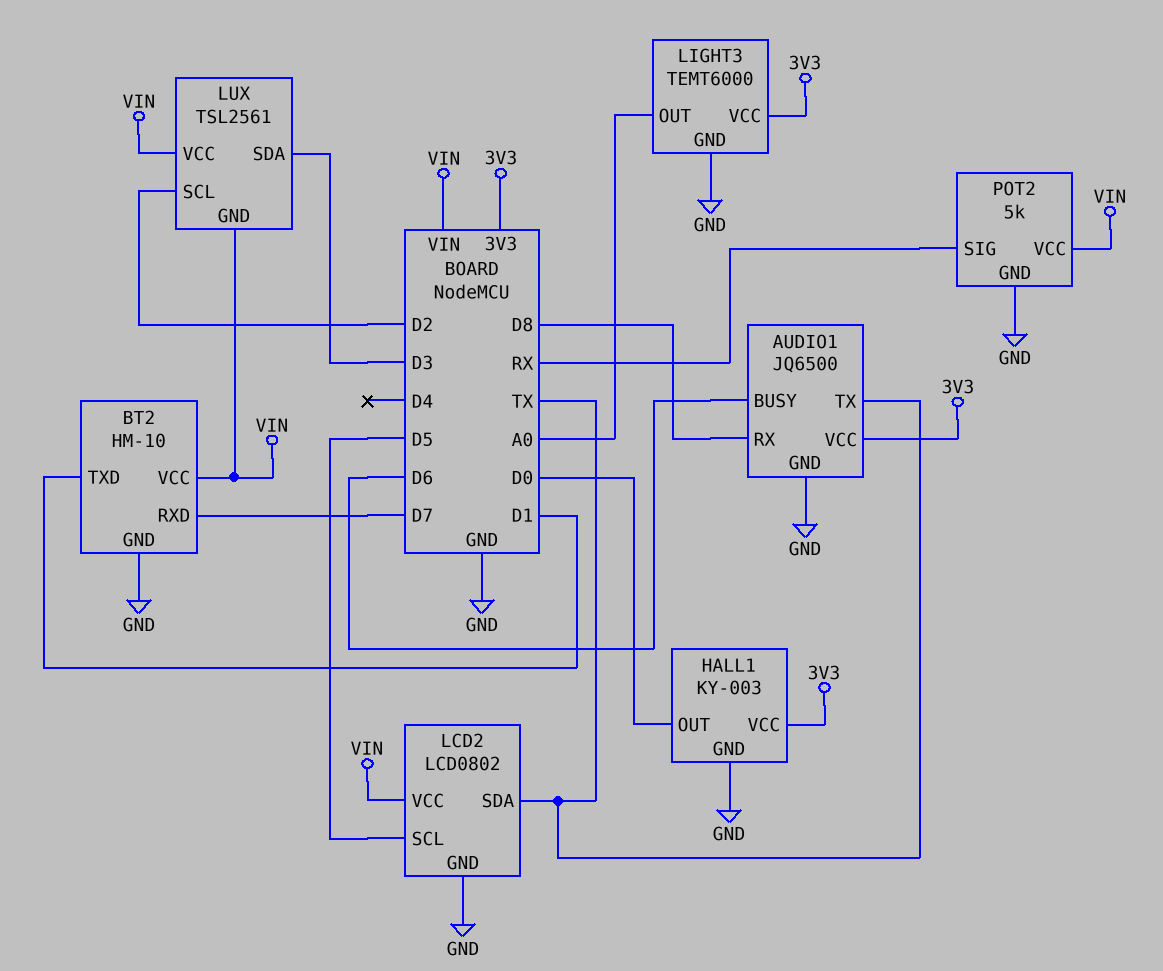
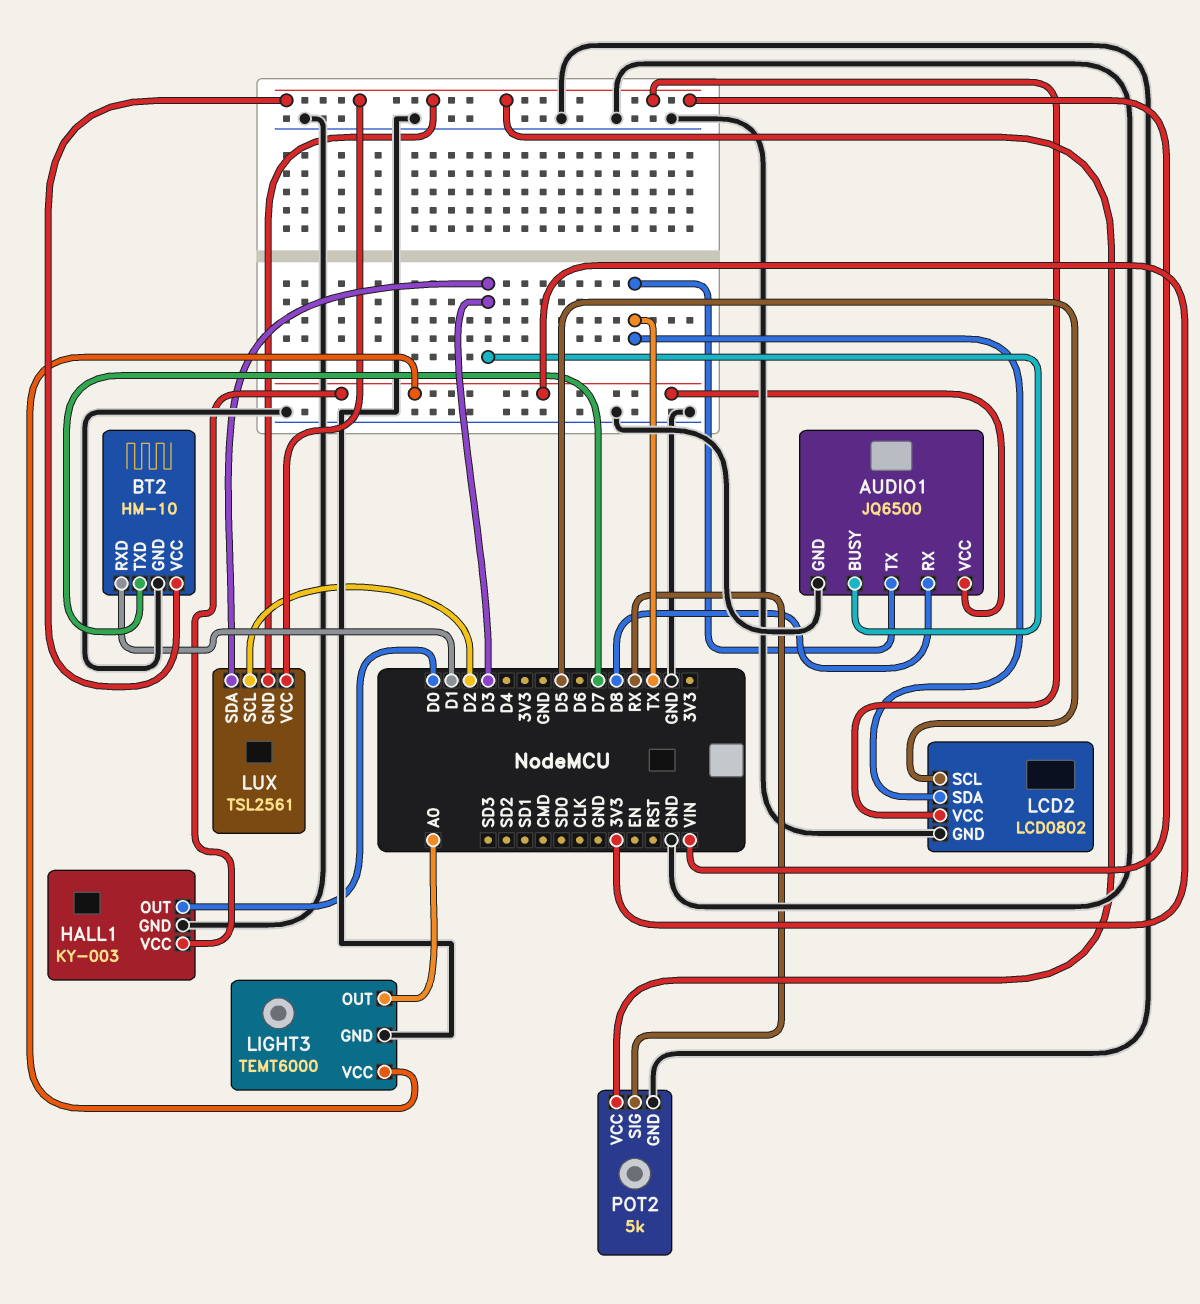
AUDIO1 pin BUSY: D6 -> D3
BT2 pin RXD: D7 -> D1
BT2 pin TXD: D1 -> D7

